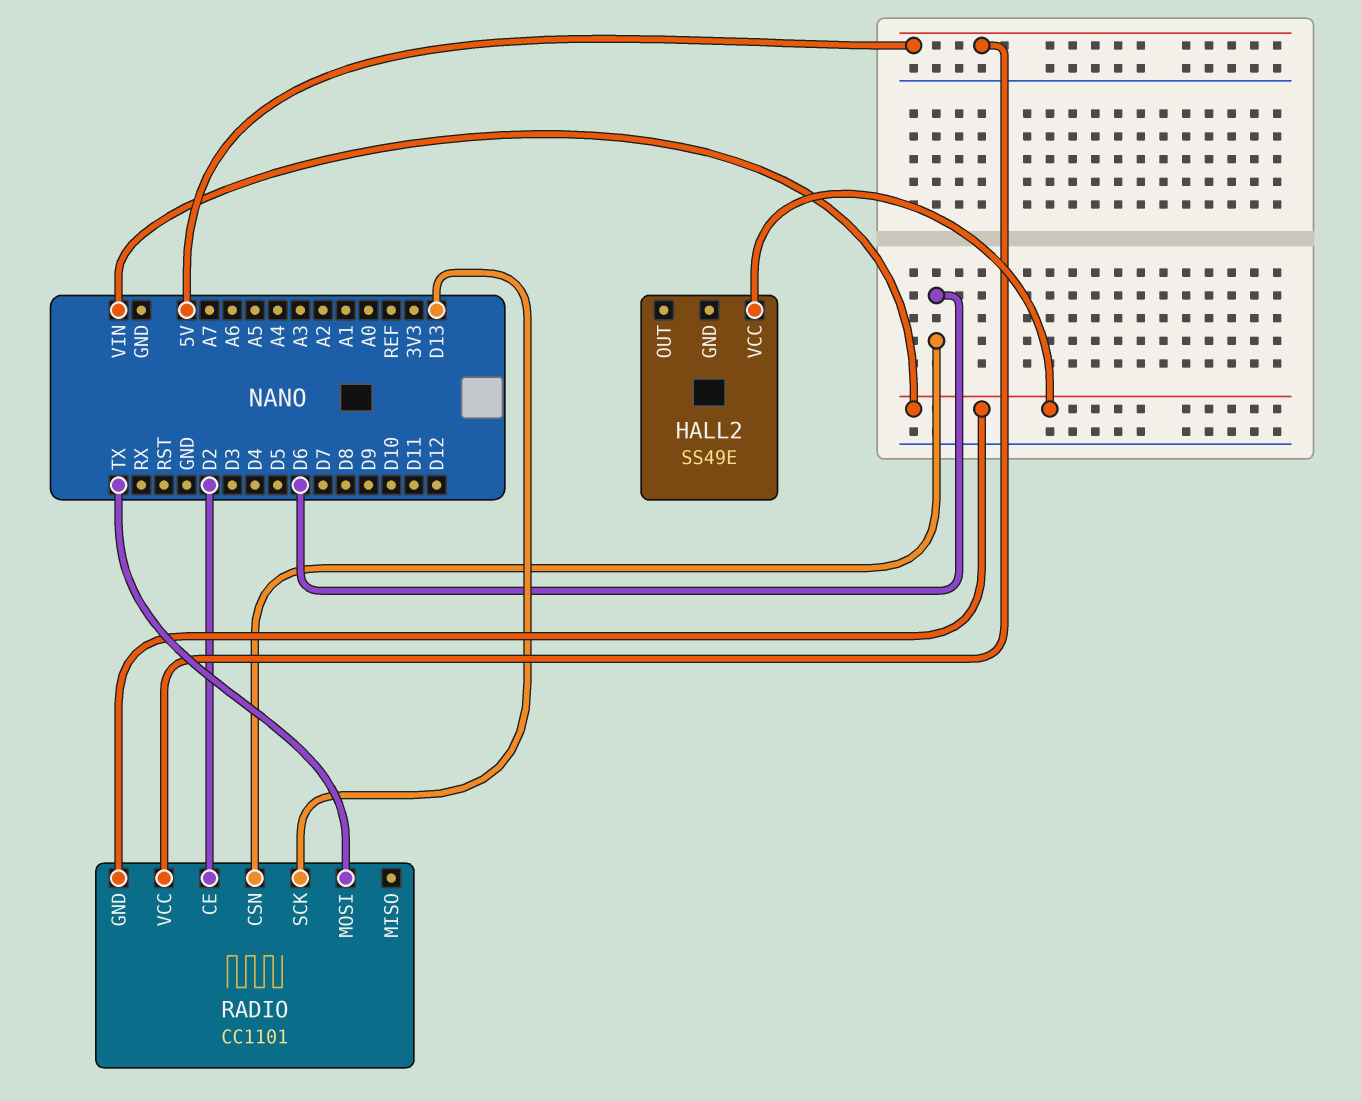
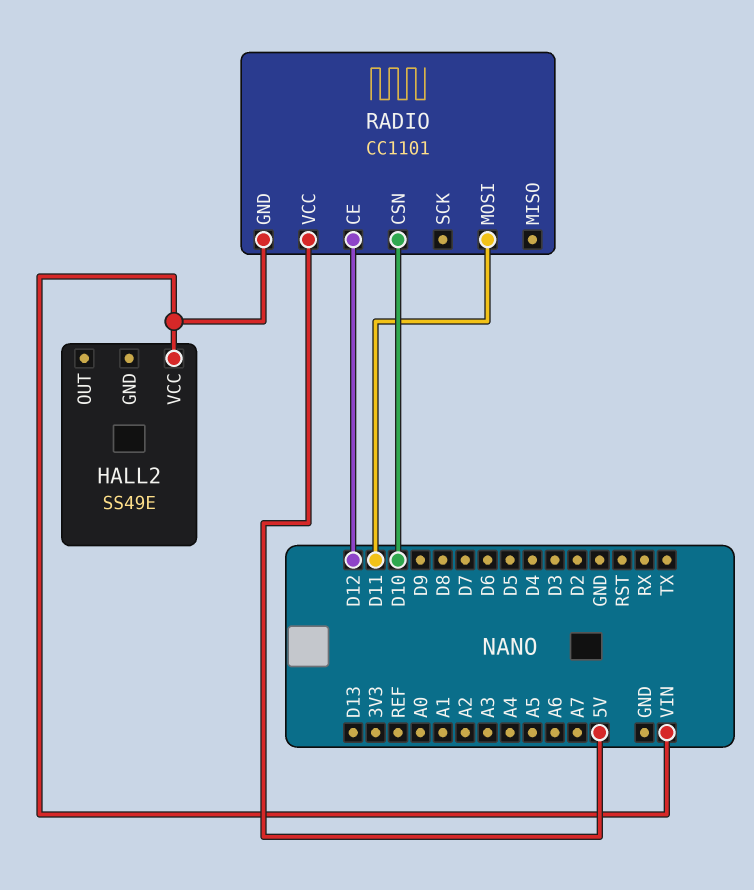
RADIO pin CE: D2 -> D12
RADIO pin CSN: D6 -> D10
RADIO pin MOSI: TX -> D11
RADIO pin SCK: D13 -> none

